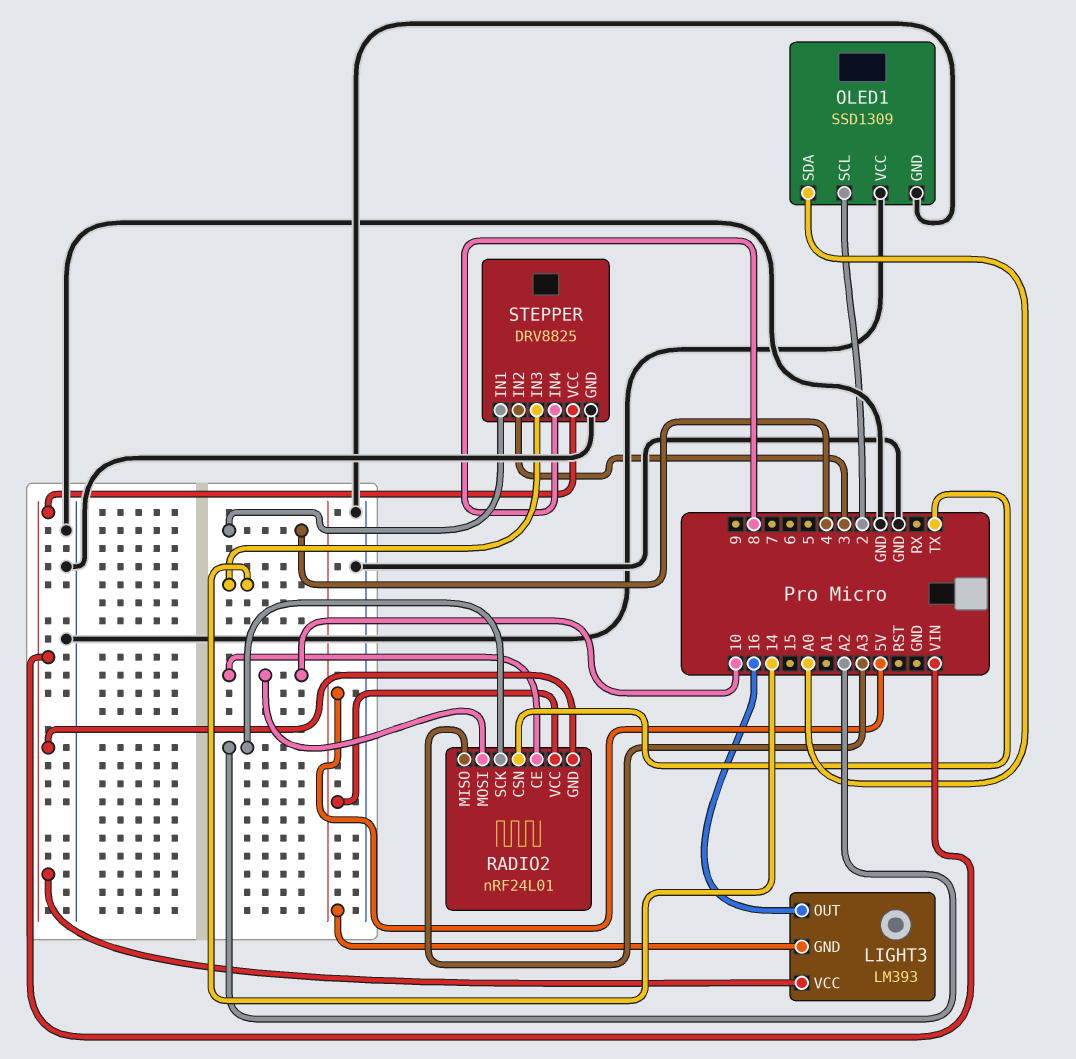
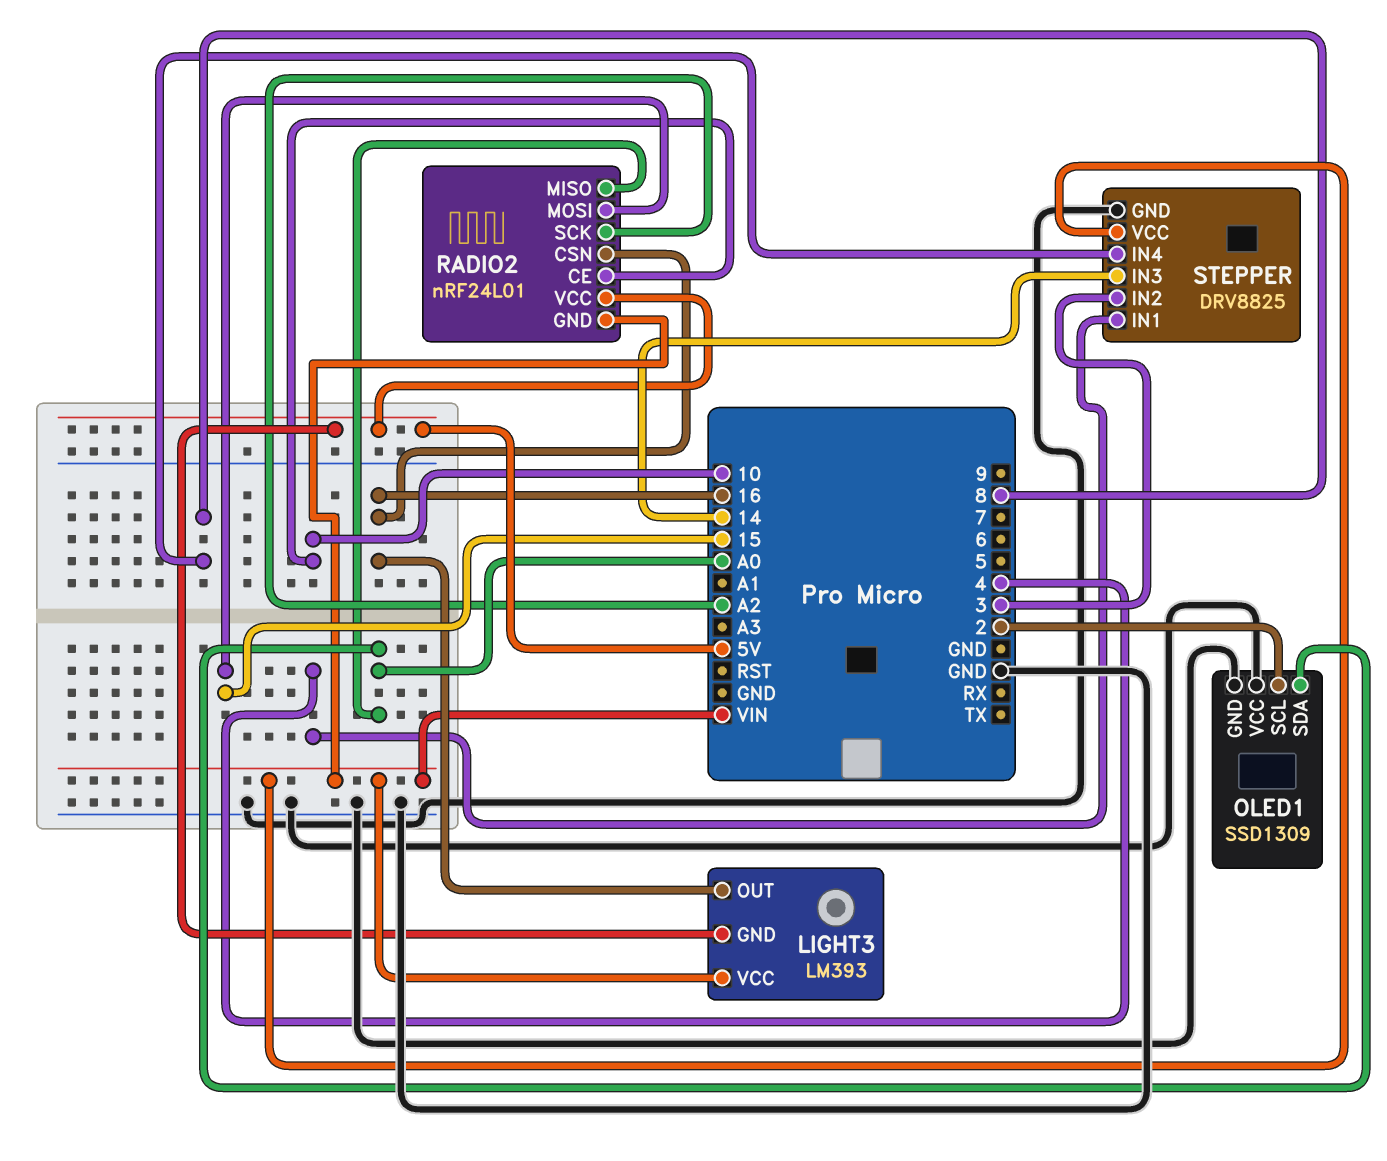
RADIO2 pin CSN: TX -> 16
RADIO2 pin MISO: A3 -> A0
RADIO2 pin MOSI: 10 -> 15

